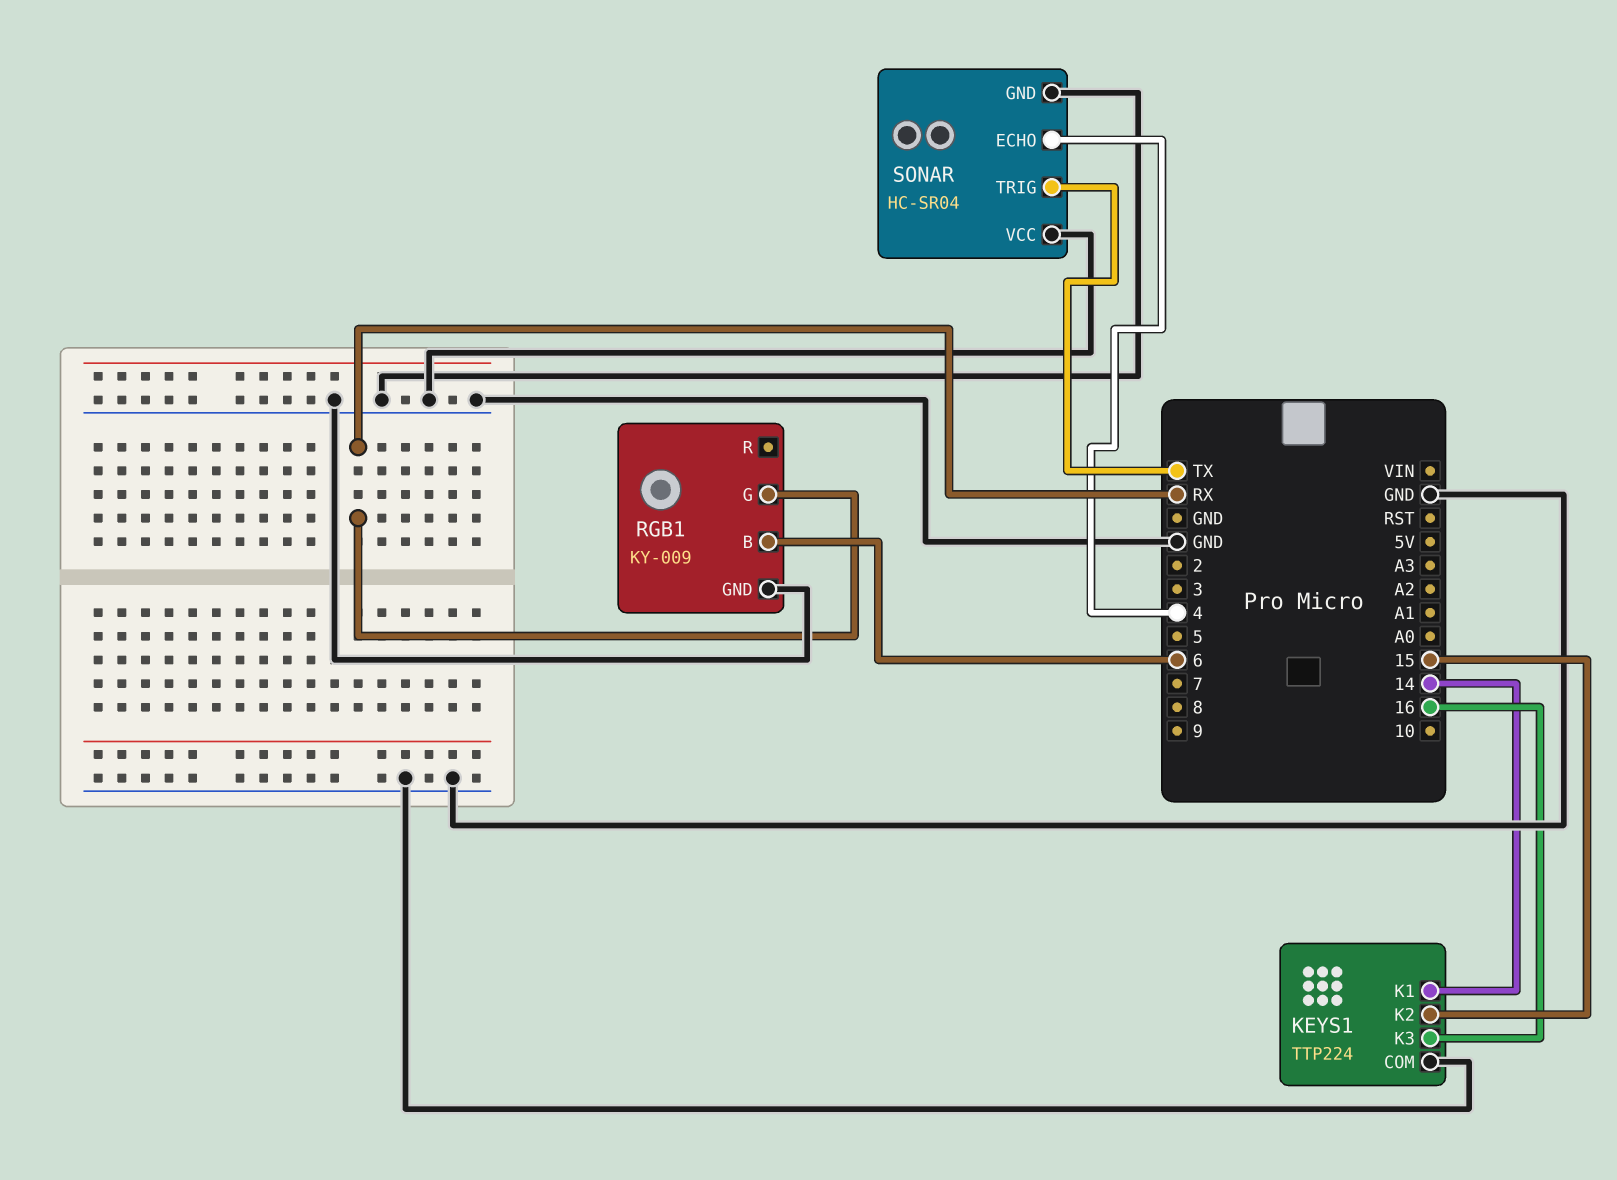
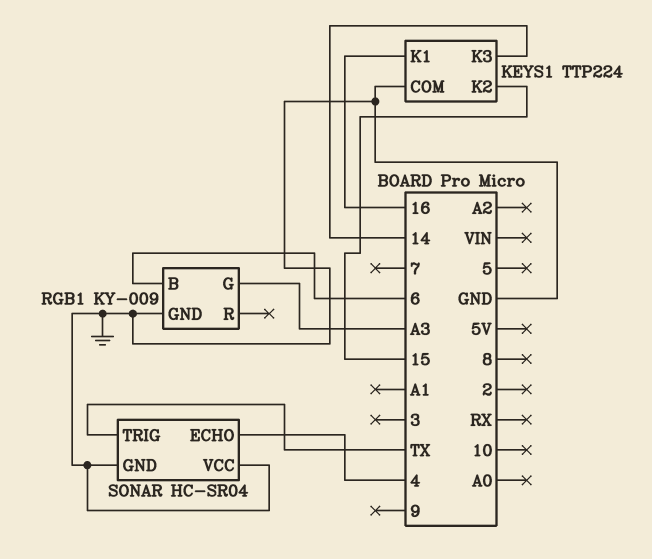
KEYS1 pin K1: 14 -> 16
KEYS1 pin K3: 16 -> 14
RGB1 pin G: RX -> A3

